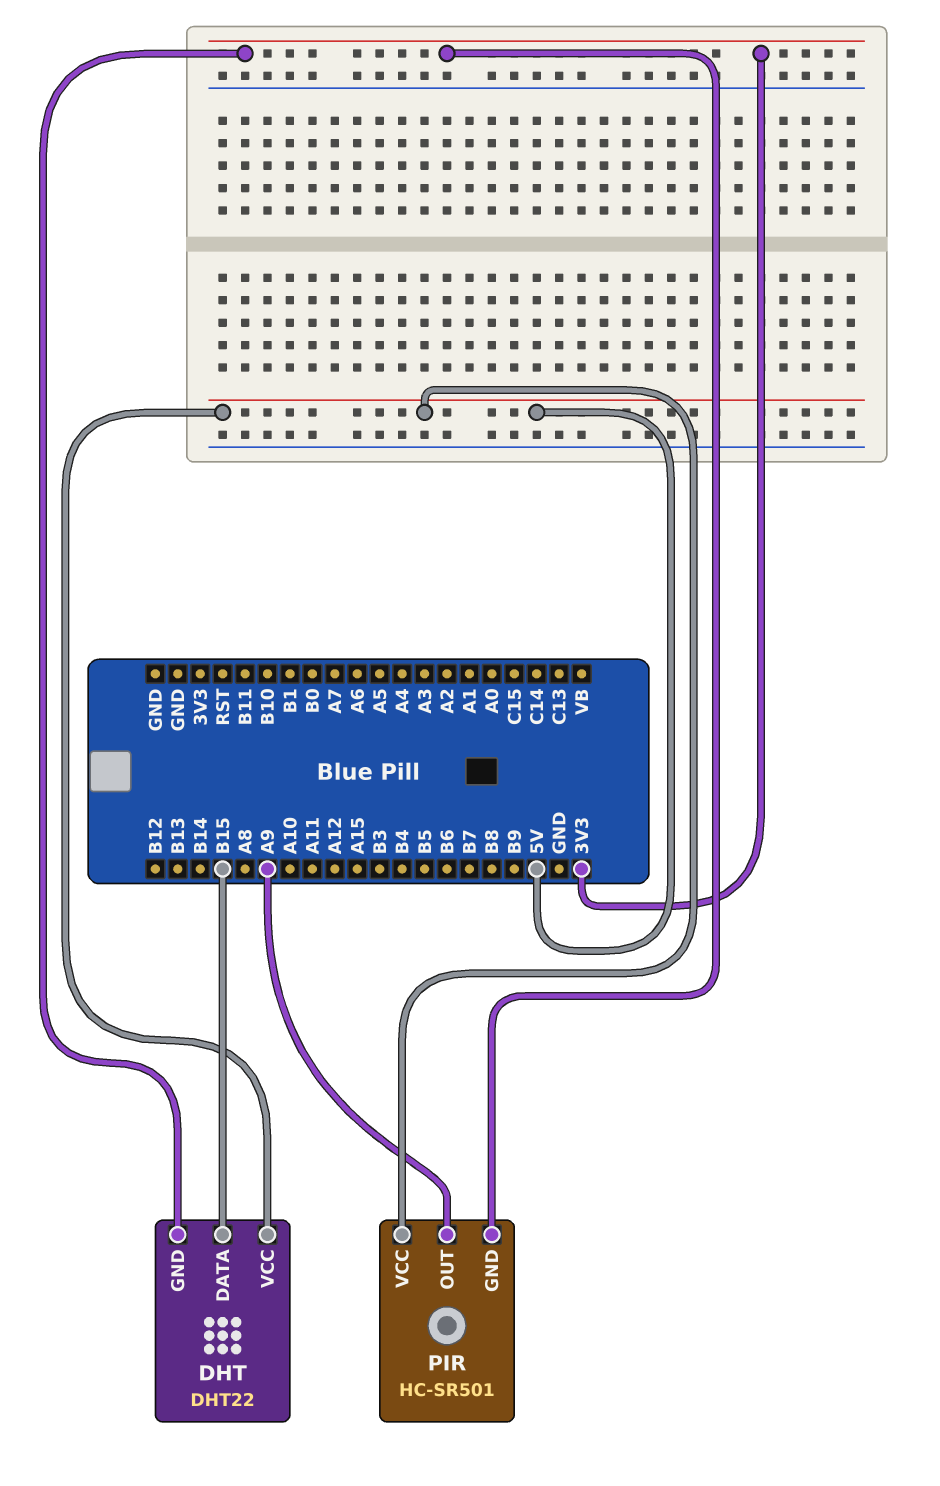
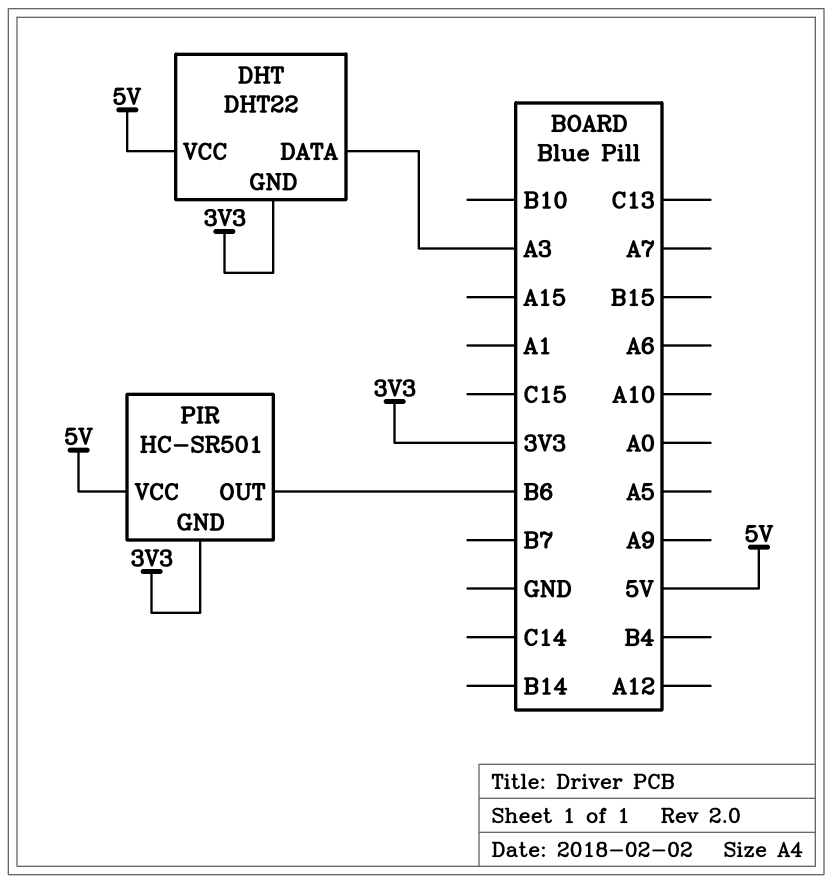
DHT pin DATA: B15 -> A3
PIR pin OUT: A9 -> B6

